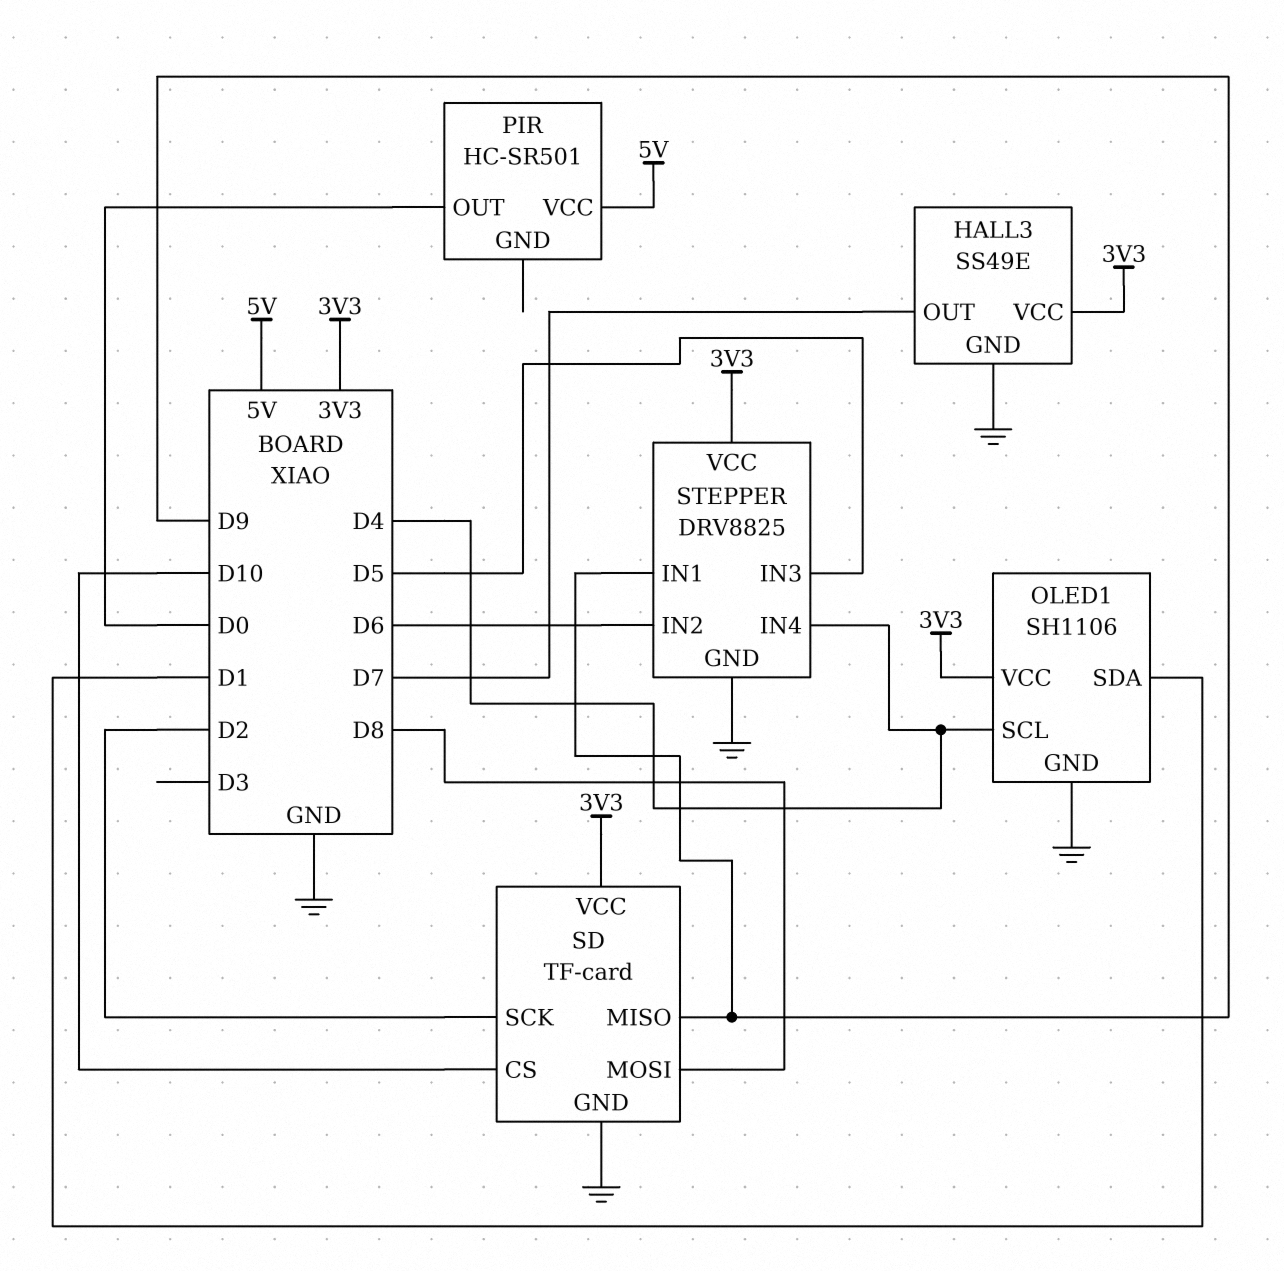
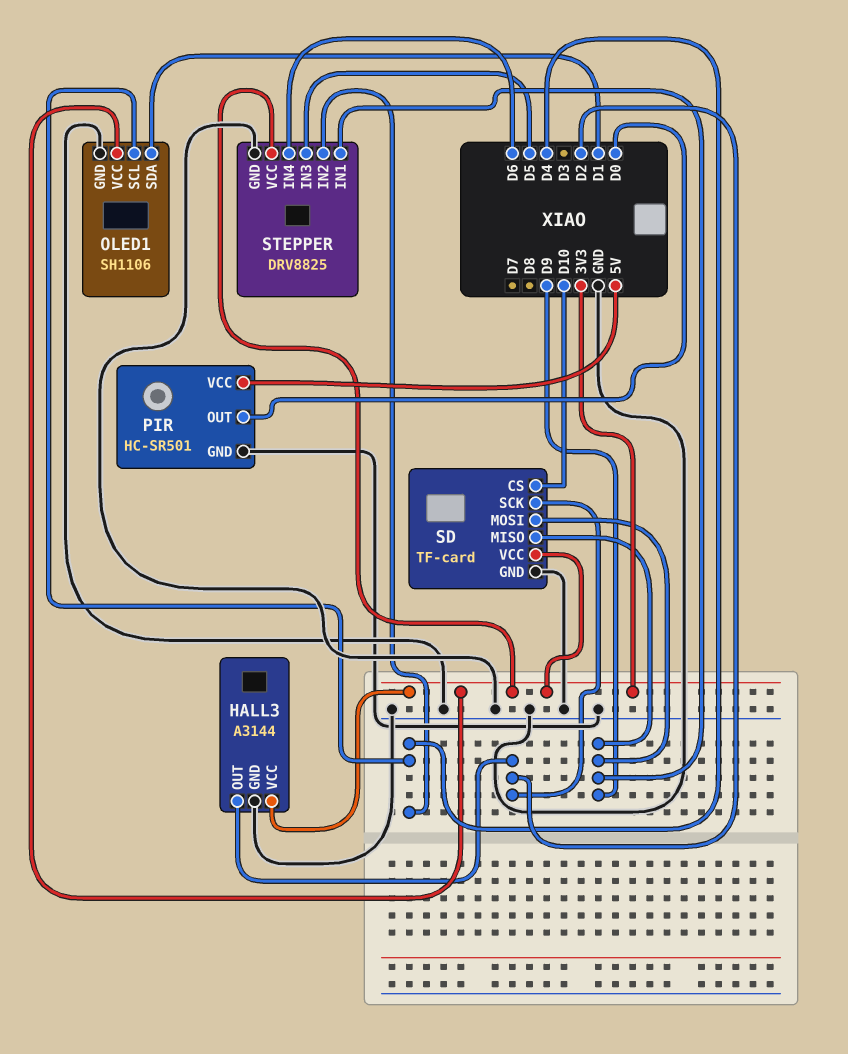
HALL3: SS49E -> A3144
HALL3 pin OUT: D7 -> D2
PIR pin GND: none -> GND
SD pin MOSI: D8 -> D9
STEPPER pin IN2: D6 -> D4
STEPPER pin IN4: D4 -> D6

